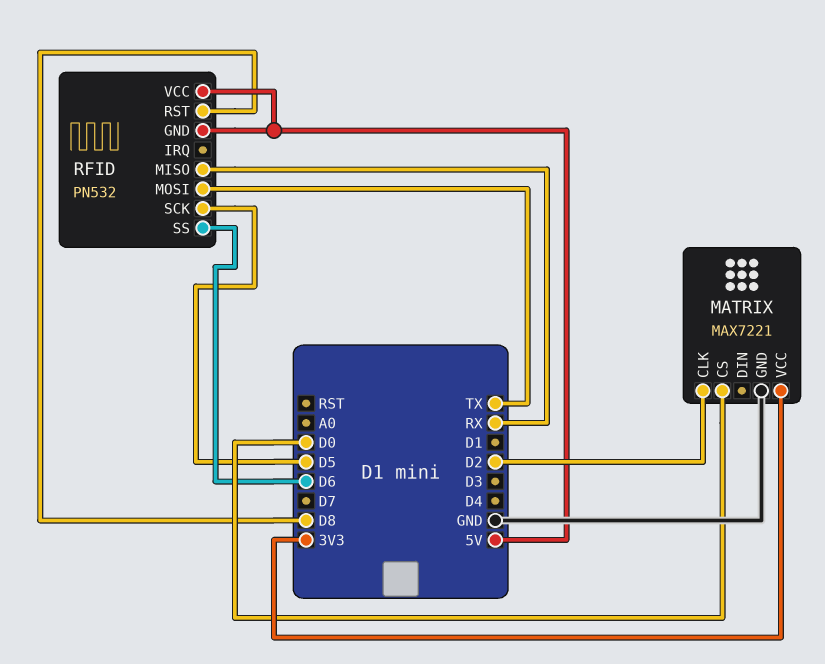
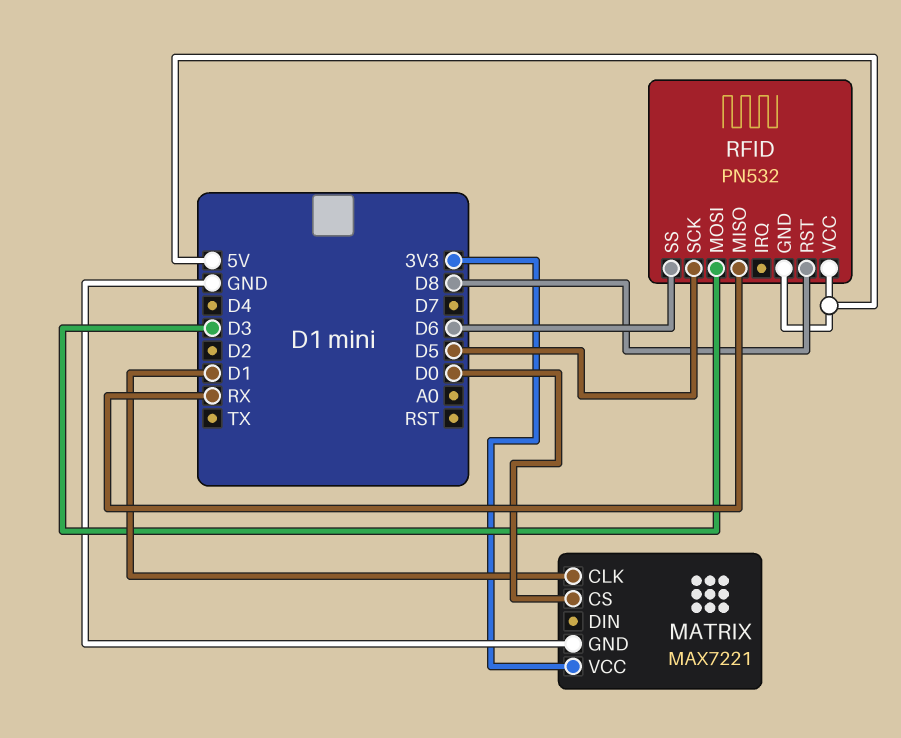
MATRIX pin CLK: D2 -> D1
RFID pin MOSI: TX -> D3

